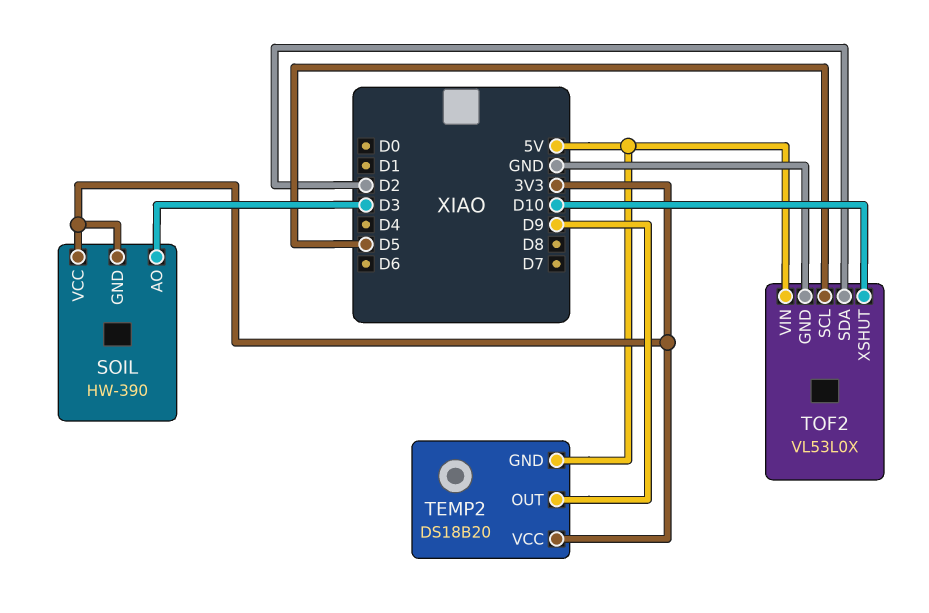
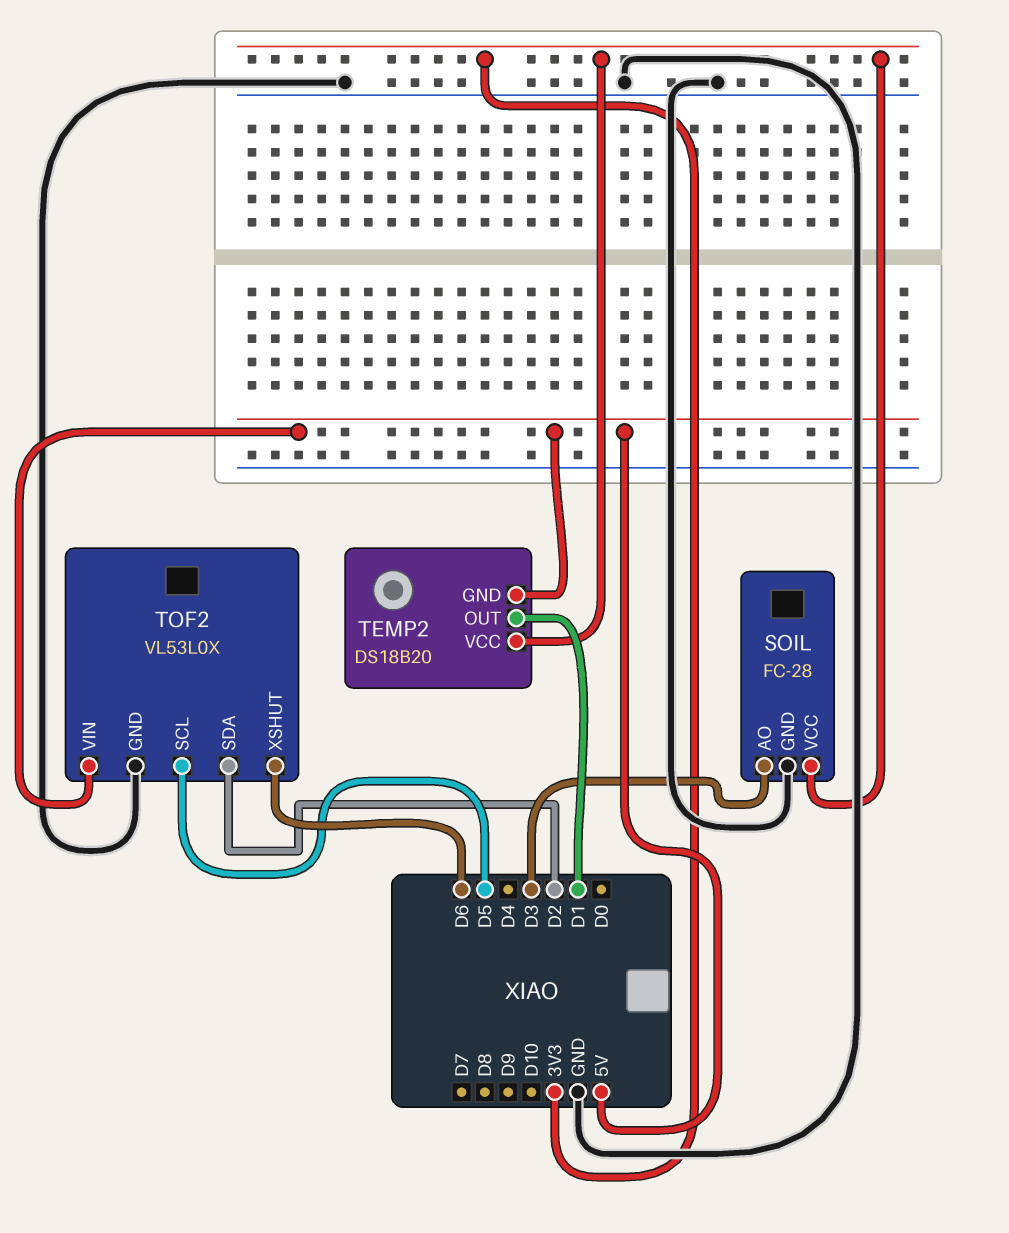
SOIL: HW-390 -> FC-28
SOIL pin GND: 3V3 -> GND
TEMP2 pin OUT: D9 -> D1
TOF2 pin XSHUT: D10 -> D6

